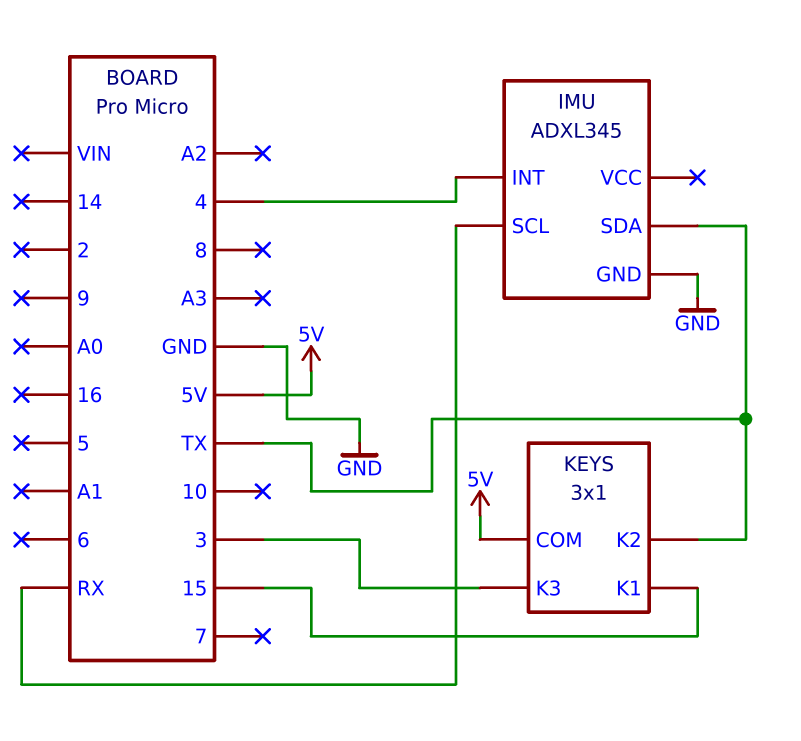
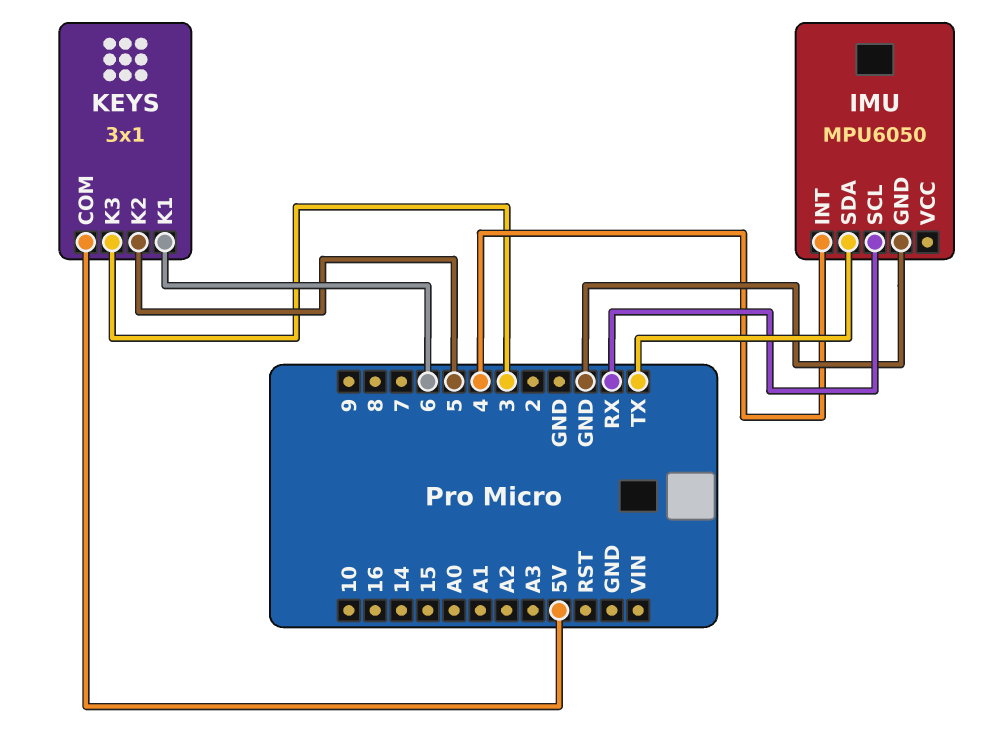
IMU: ADXL345 -> MPU6050
KEYS pin K1: 15 -> 6
KEYS pin K2: TX -> 5

